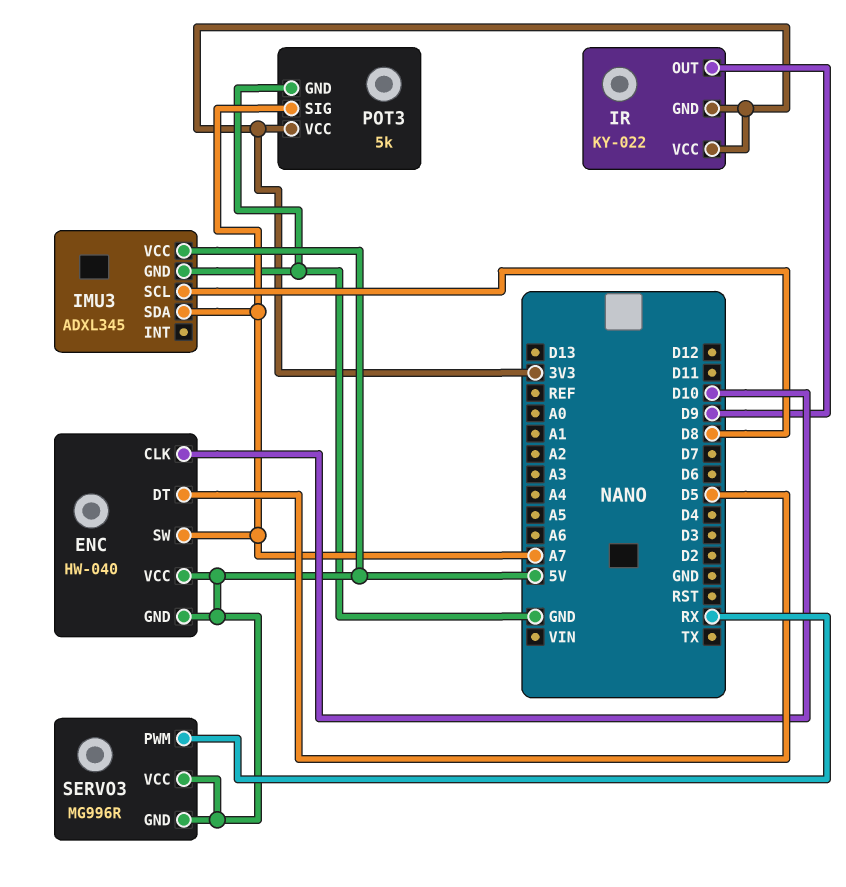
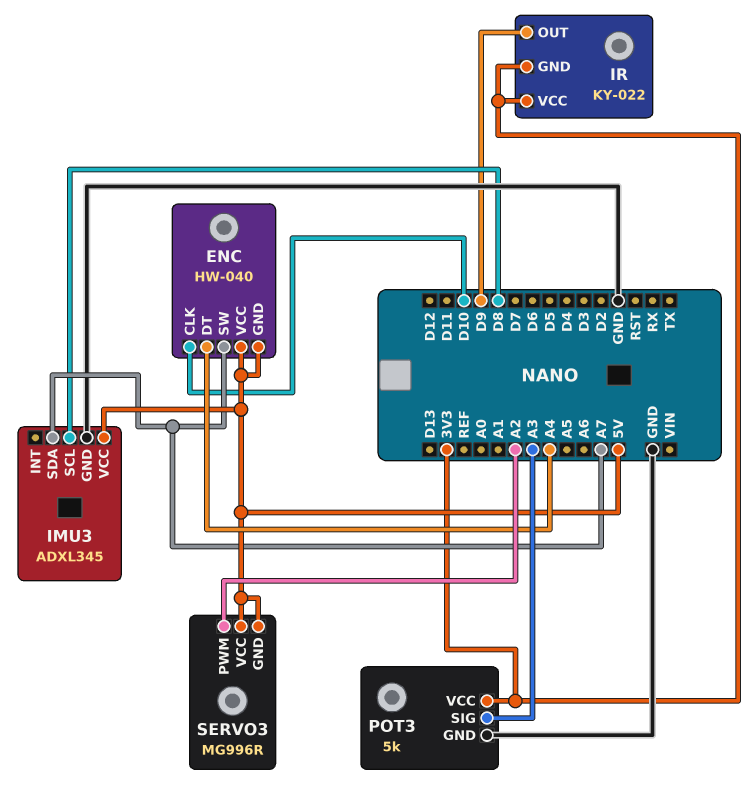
ENC pin DT: D5 -> A4
POT3 pin SIG: A7 -> A3
SERVO3 pin PWM: RX -> A2

